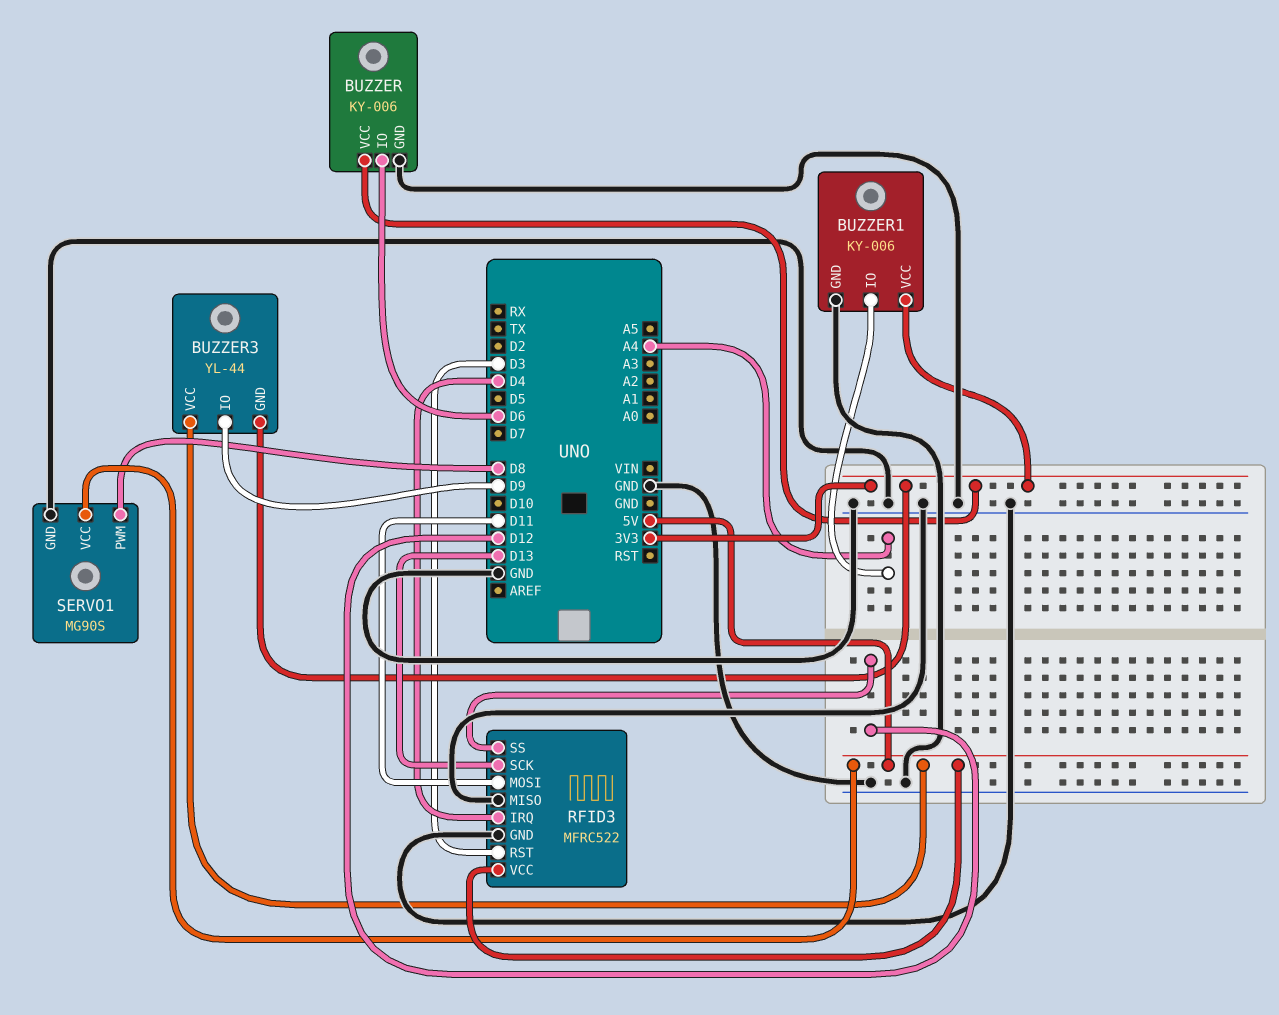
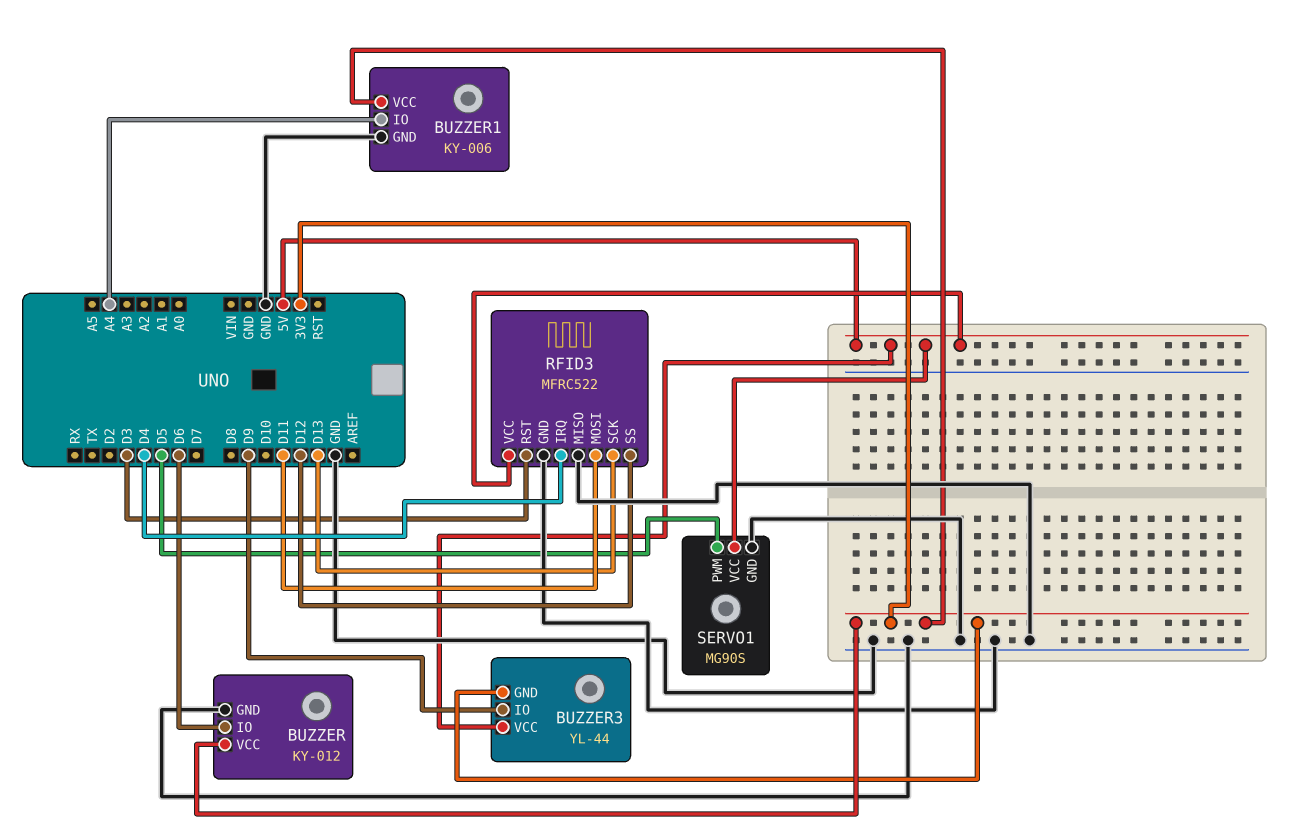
BUZZER: KY-006 -> KY-012
SERVO1 pin PWM: D8 -> D5

